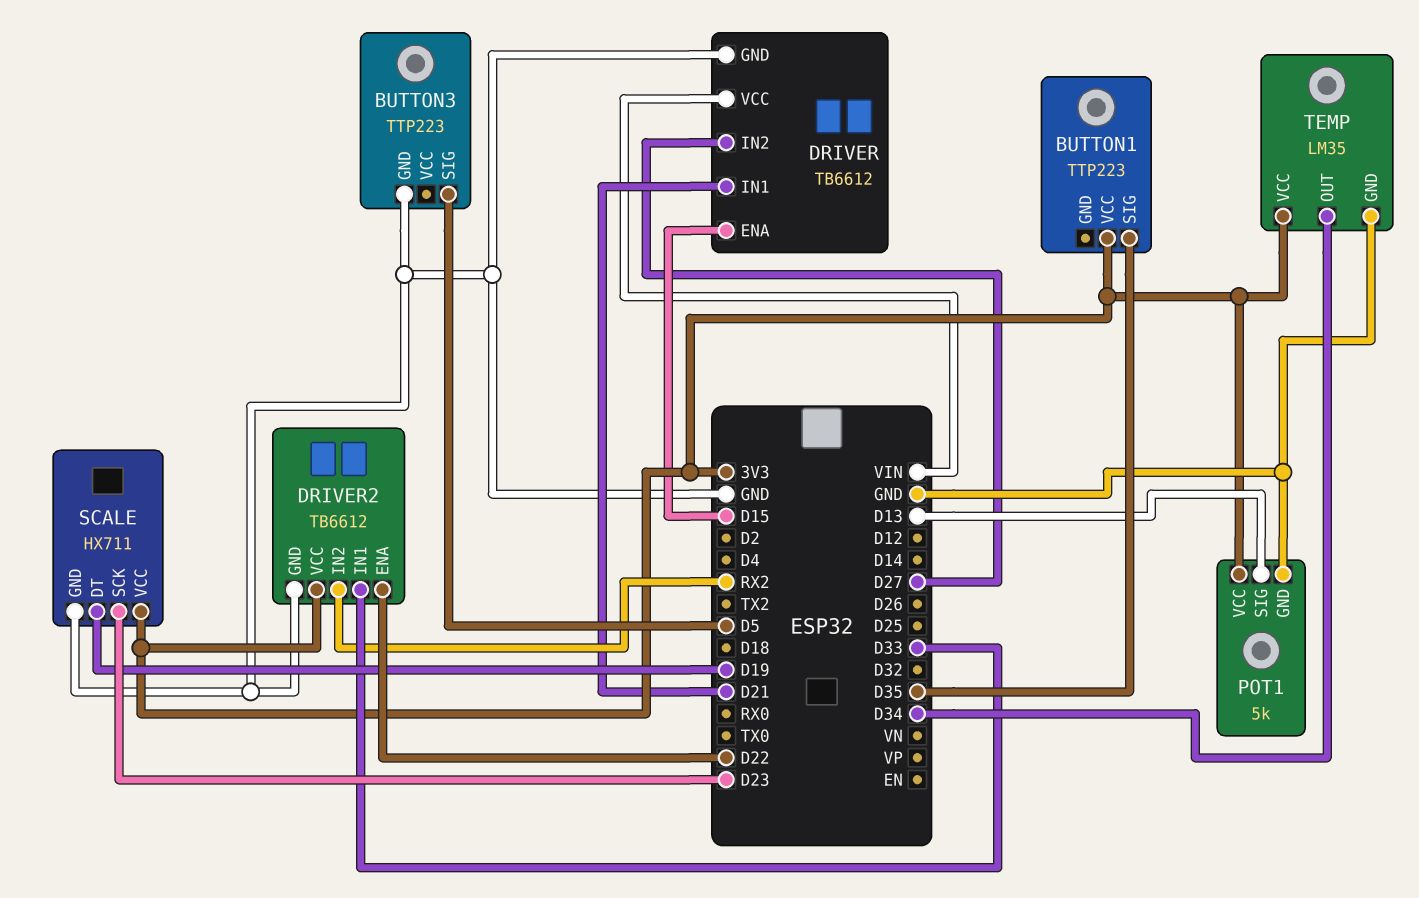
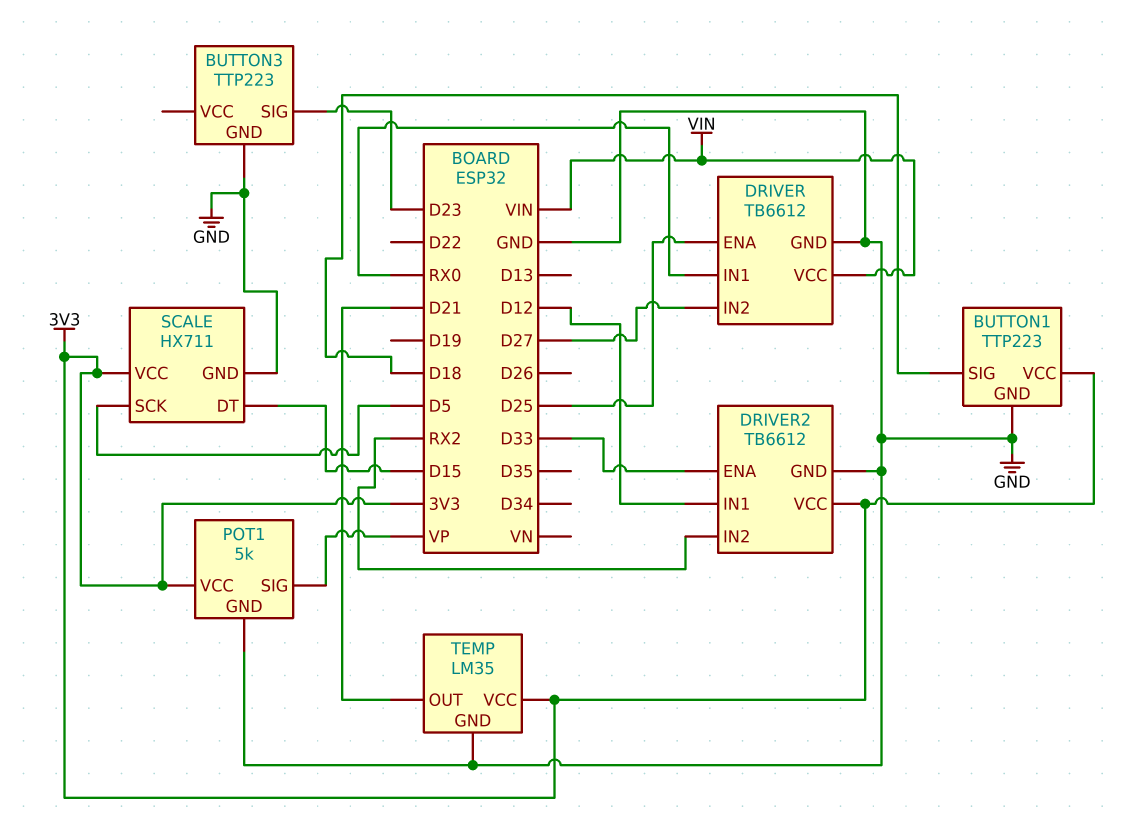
BUTTON1 pin GND: none -> GND
BUTTON1 pin SIG: D35 -> D18
BUTTON3 pin SIG: D5 -> D23
DRIVER pin ENA: D15 -> D25
DRIVER pin IN1: D21 -> RX0
DRIVER2 pin ENA: D22 -> D33
DRIVER2 pin IN1: D33 -> D12
POT1 pin SIG: D13 -> VP
SCALE pin DT: D19 -> D15
SCALE pin SCK: D23 -> D5
TEMP pin OUT: D34 -> D21

